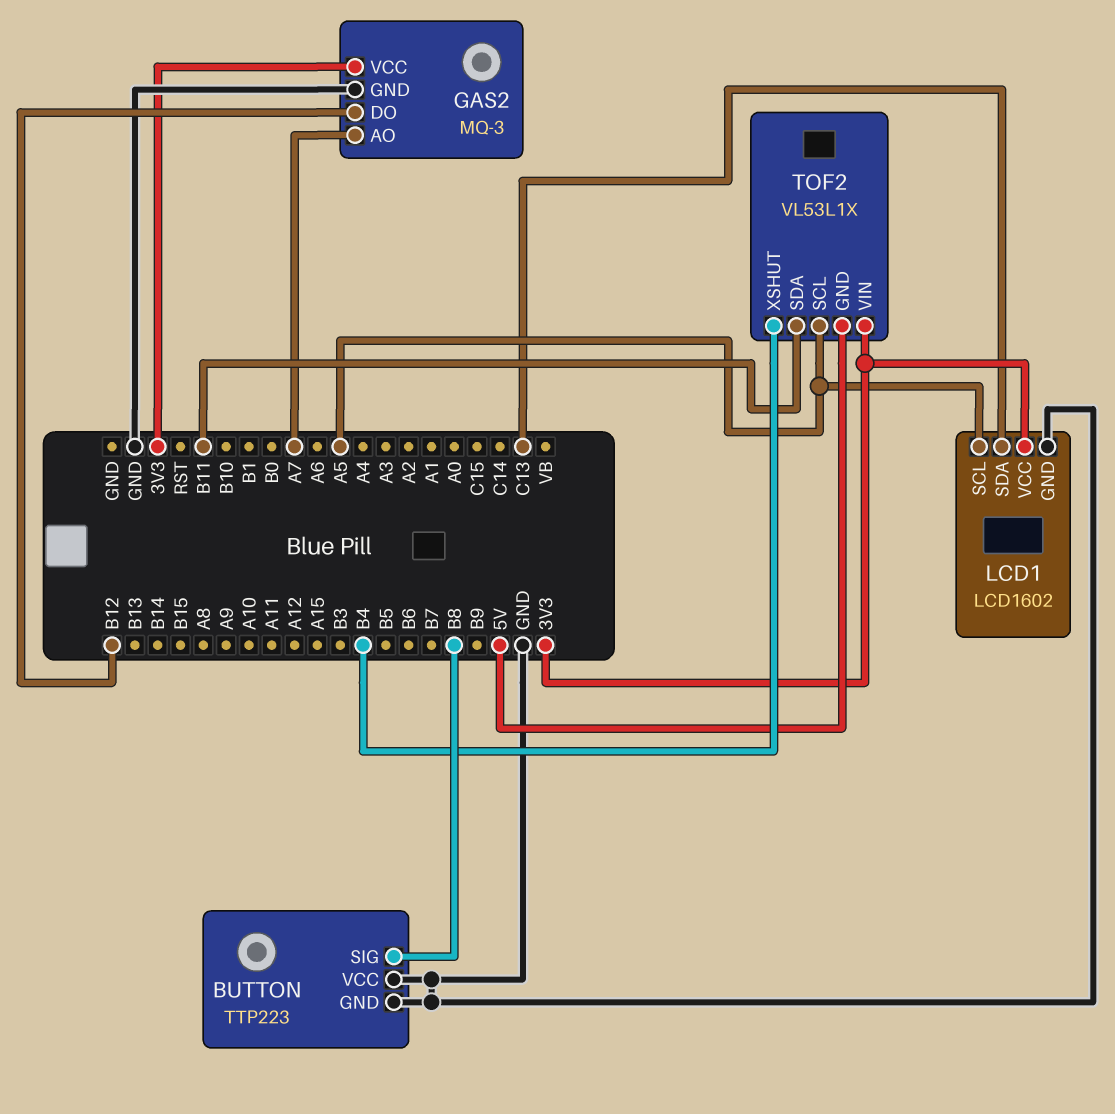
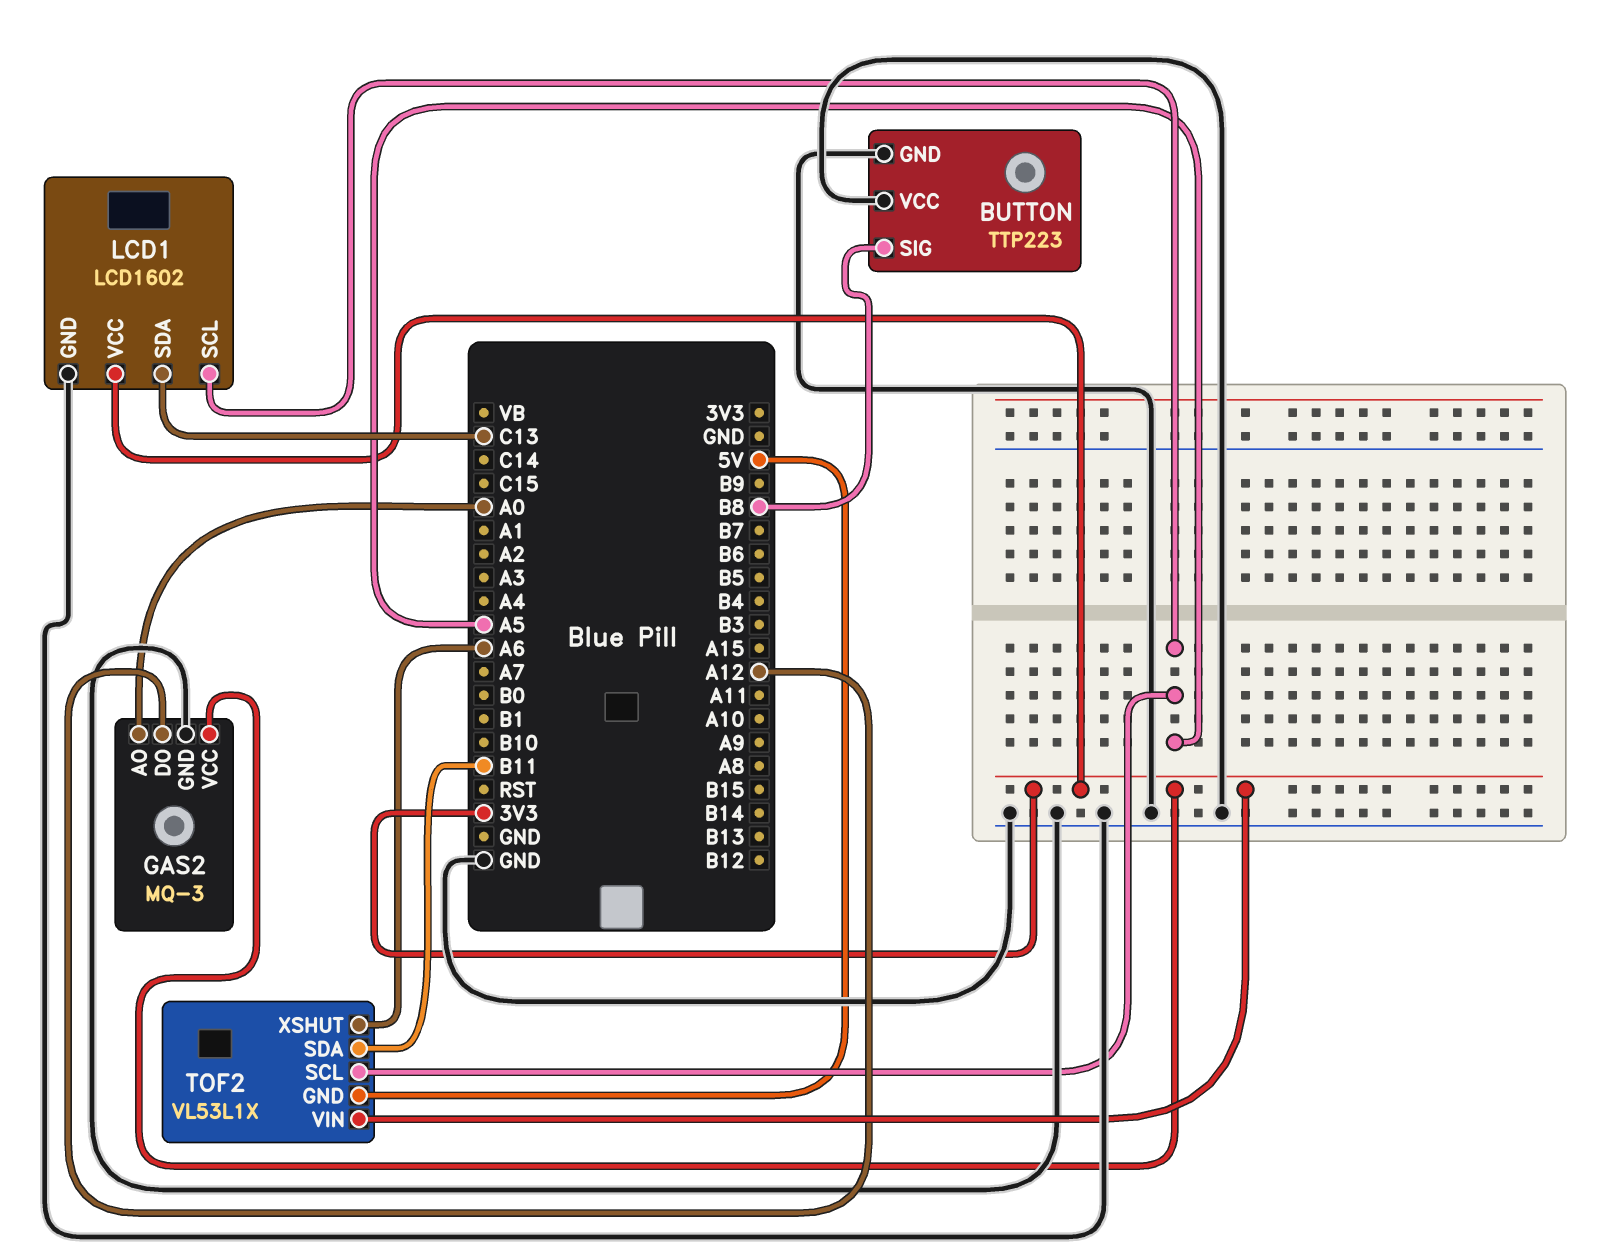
GAS2 pin AO: A7 -> A0
GAS2 pin DO: B12 -> A12
TOF2 pin XSHUT: B4 -> A6

